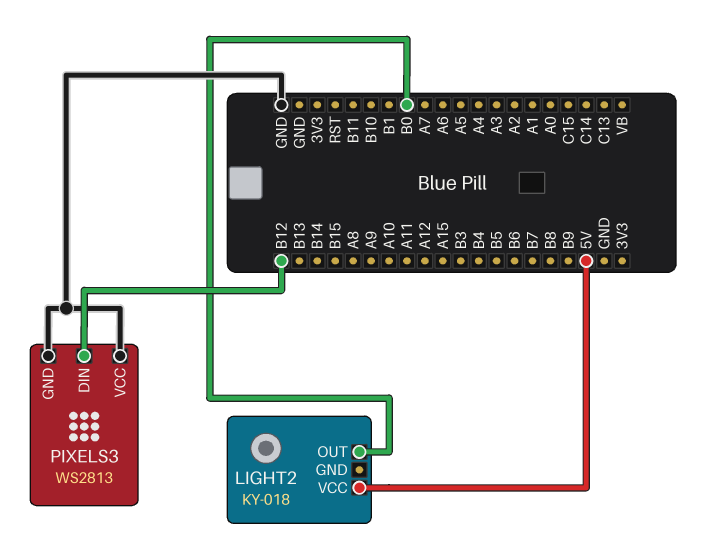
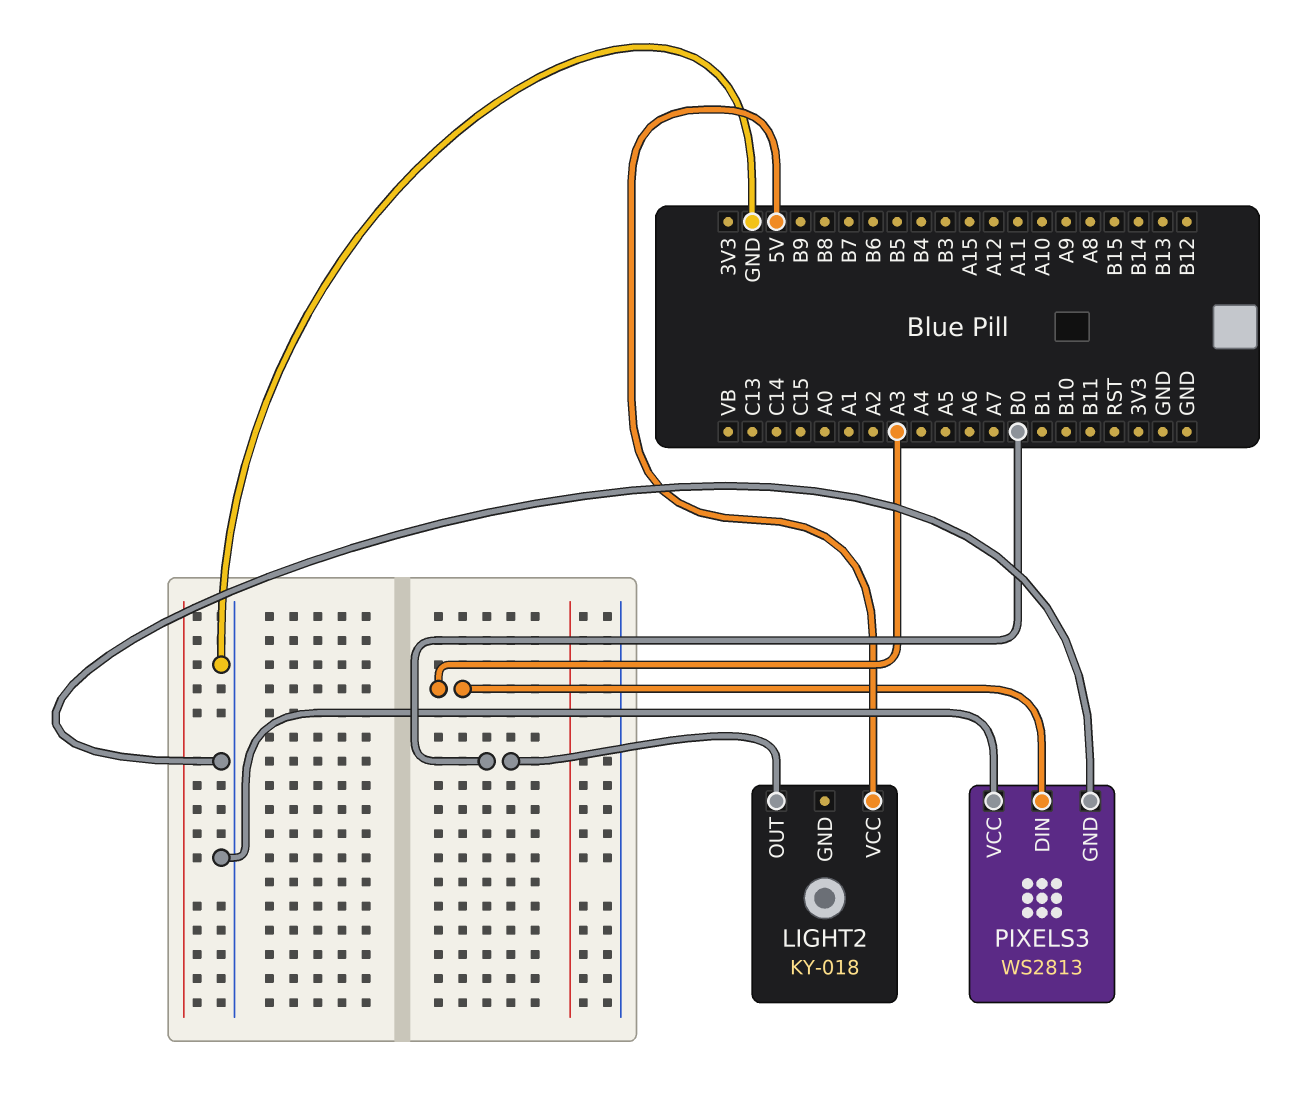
PIXELS3 pin DIN: B12 -> A3

